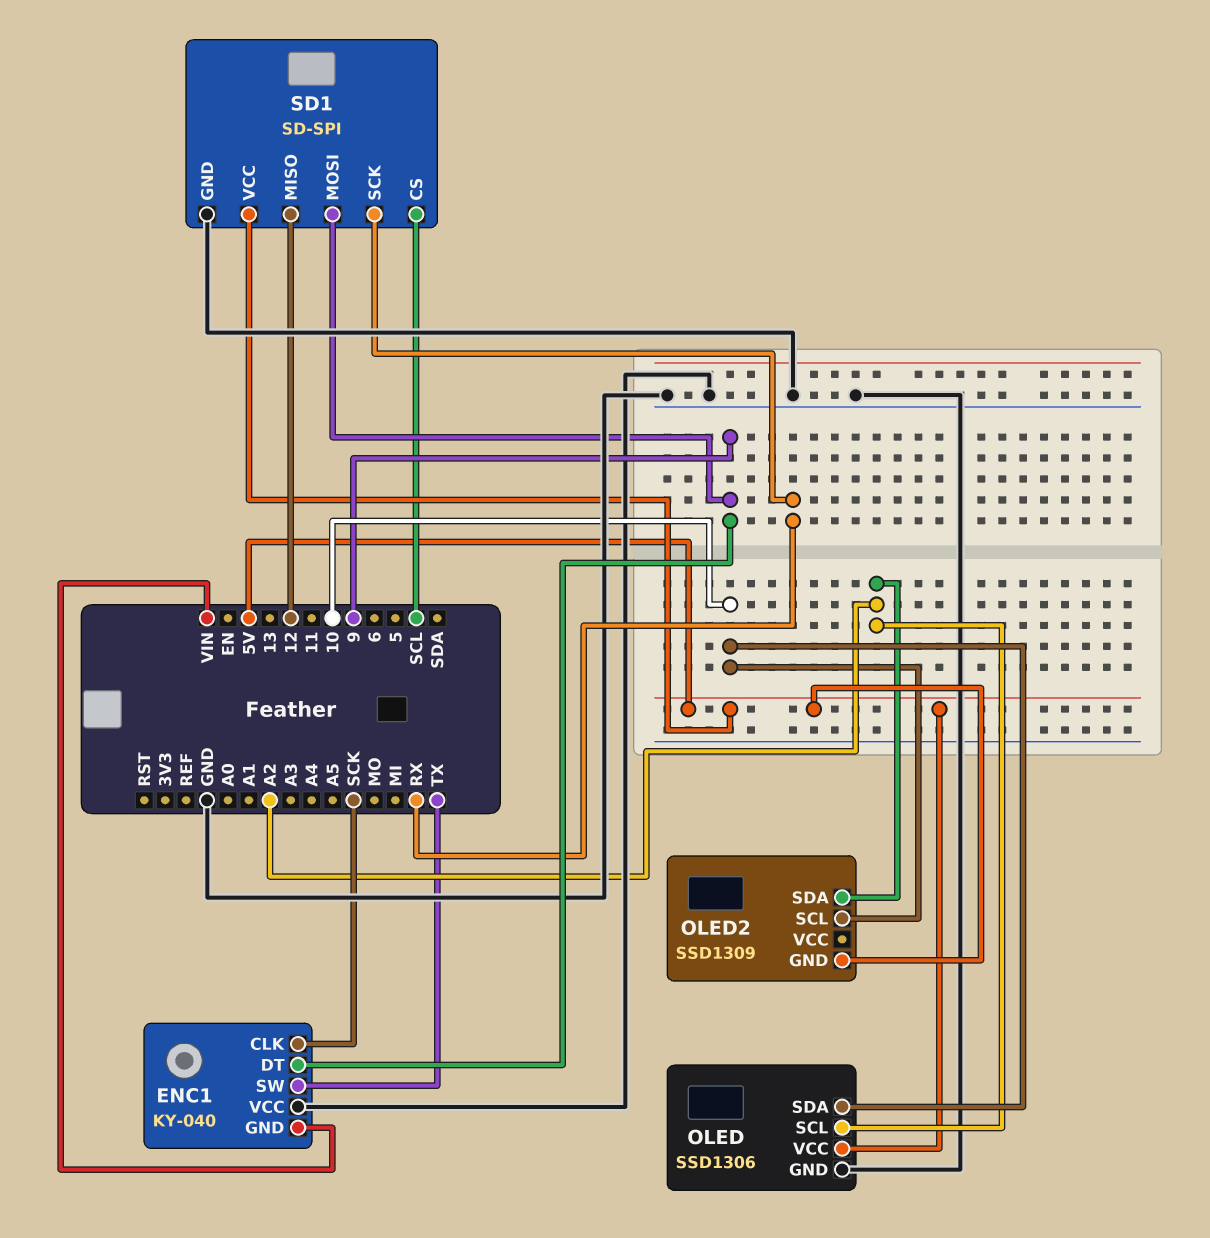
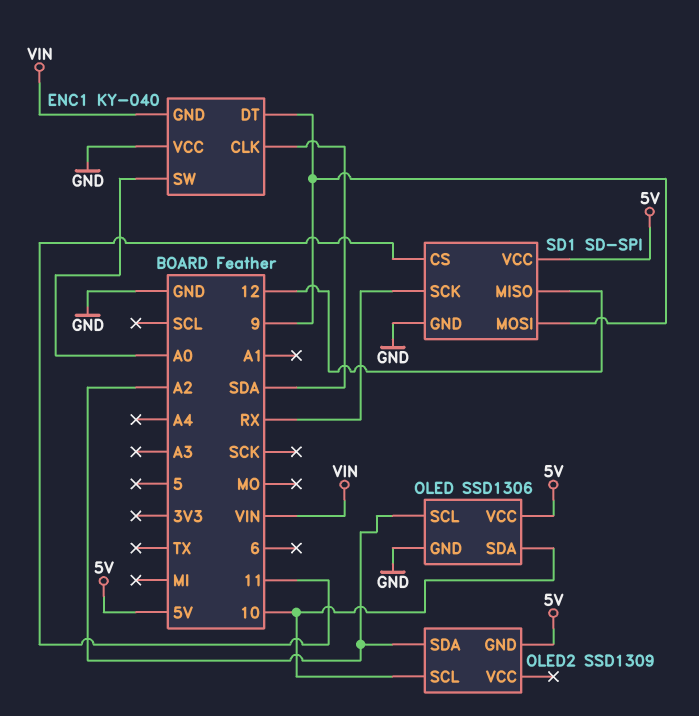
ENC1 pin CLK: SCK -> SDA
ENC1 pin SW: TX -> A0
SD1 pin CS: SCL -> 11

